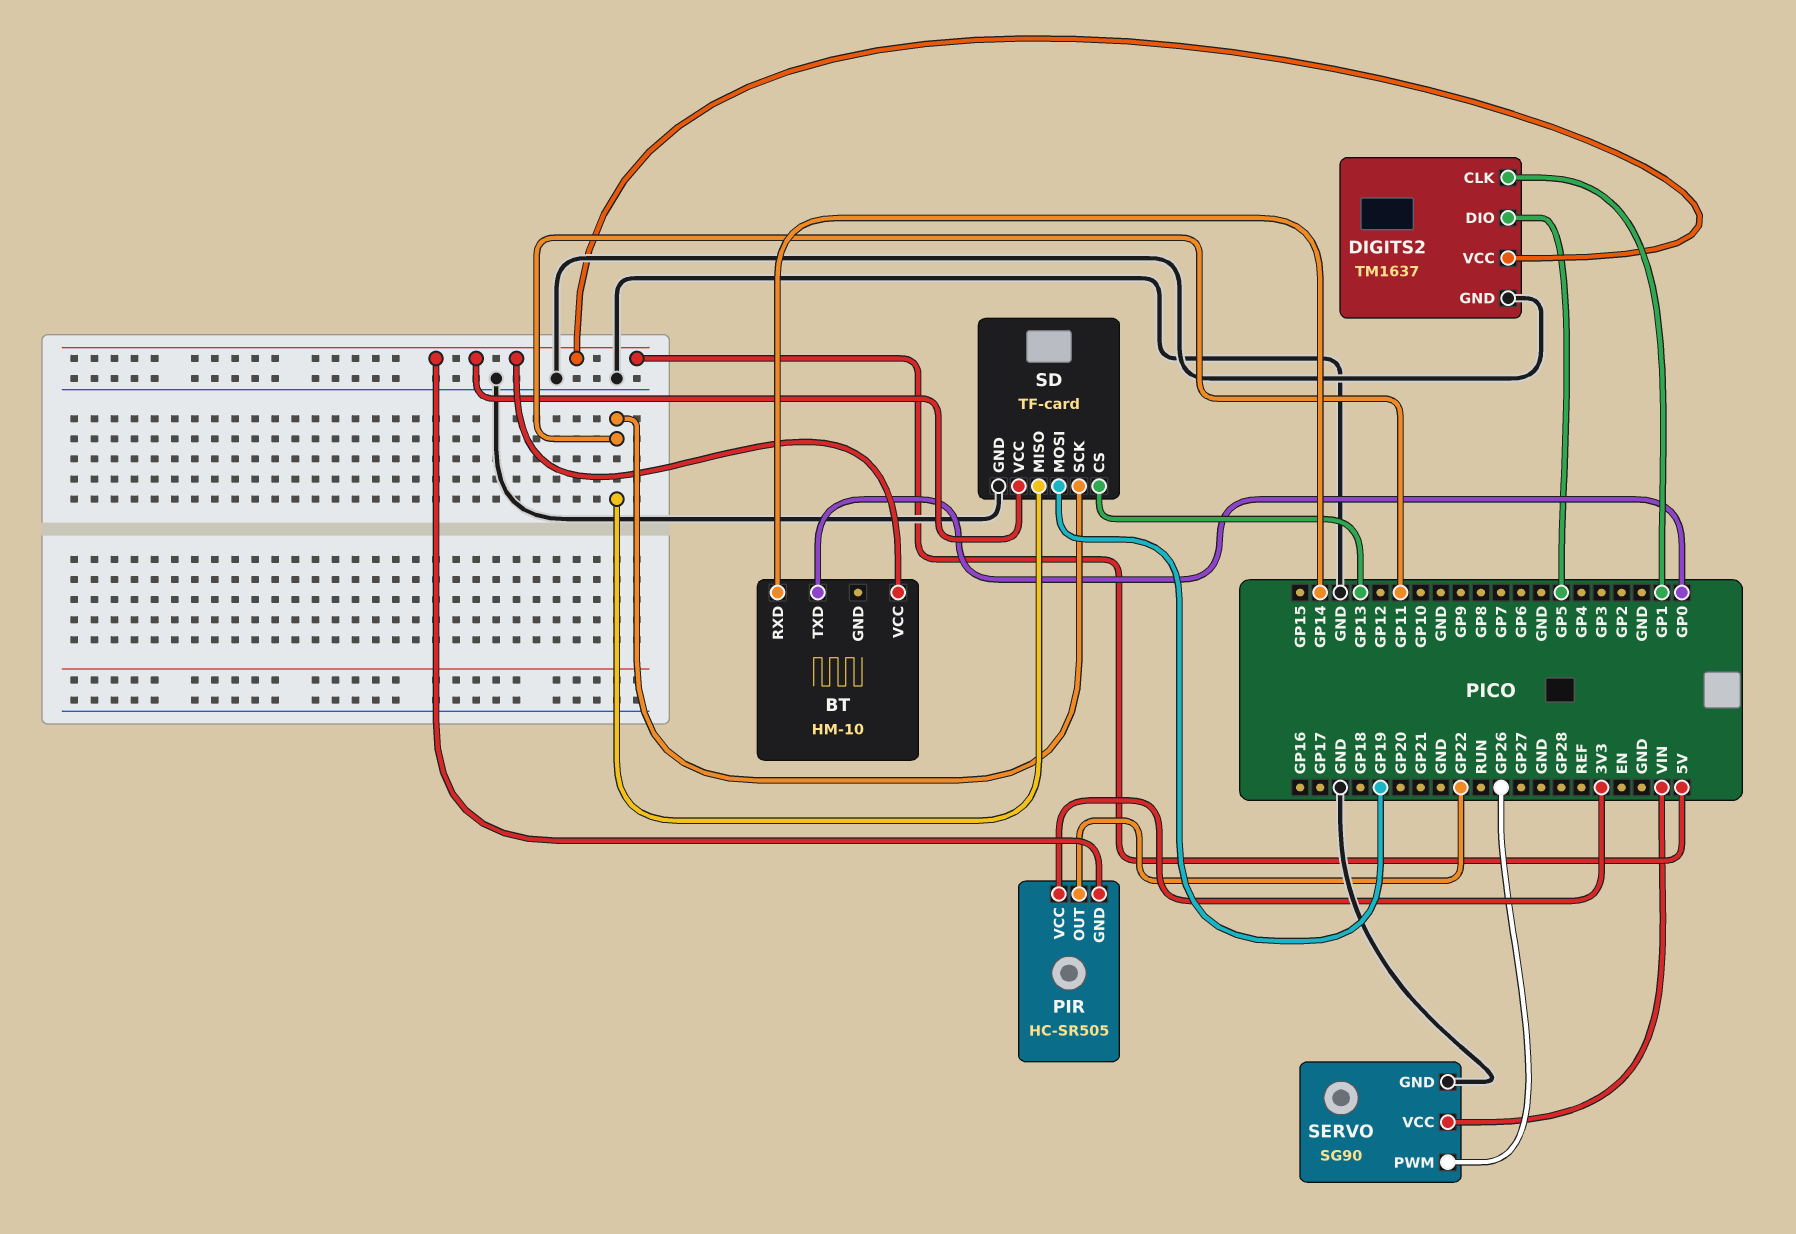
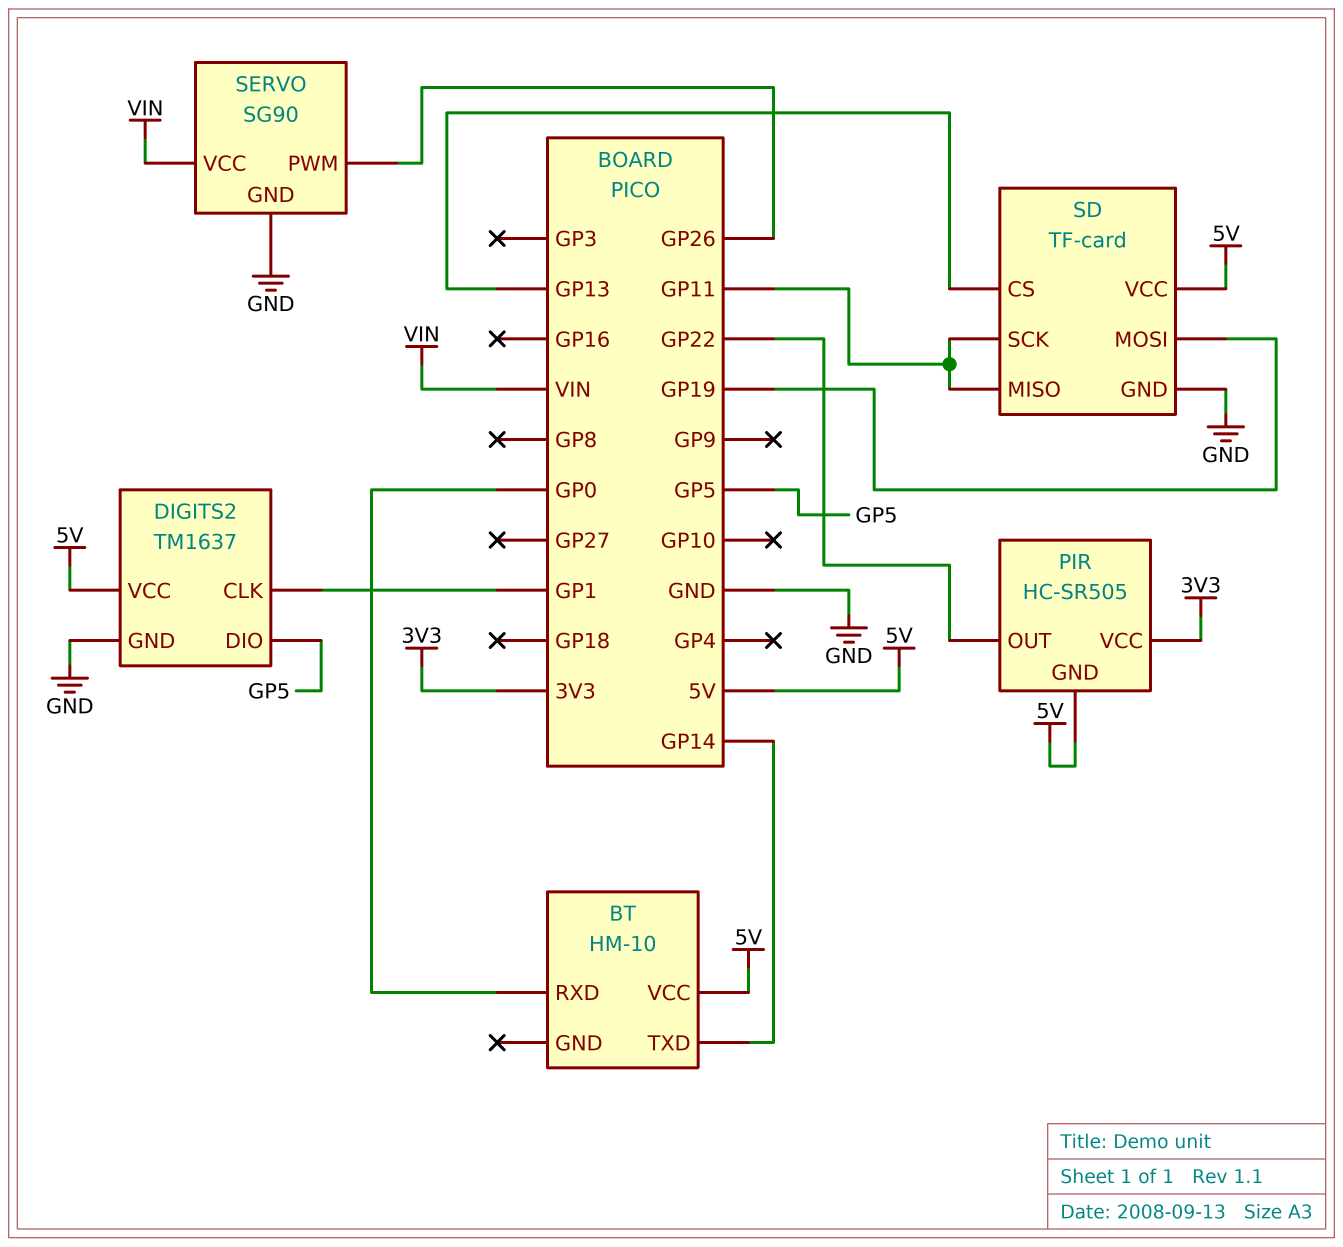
BT pin RXD: GP14 -> GP0
BT pin TXD: GP0 -> GP14

